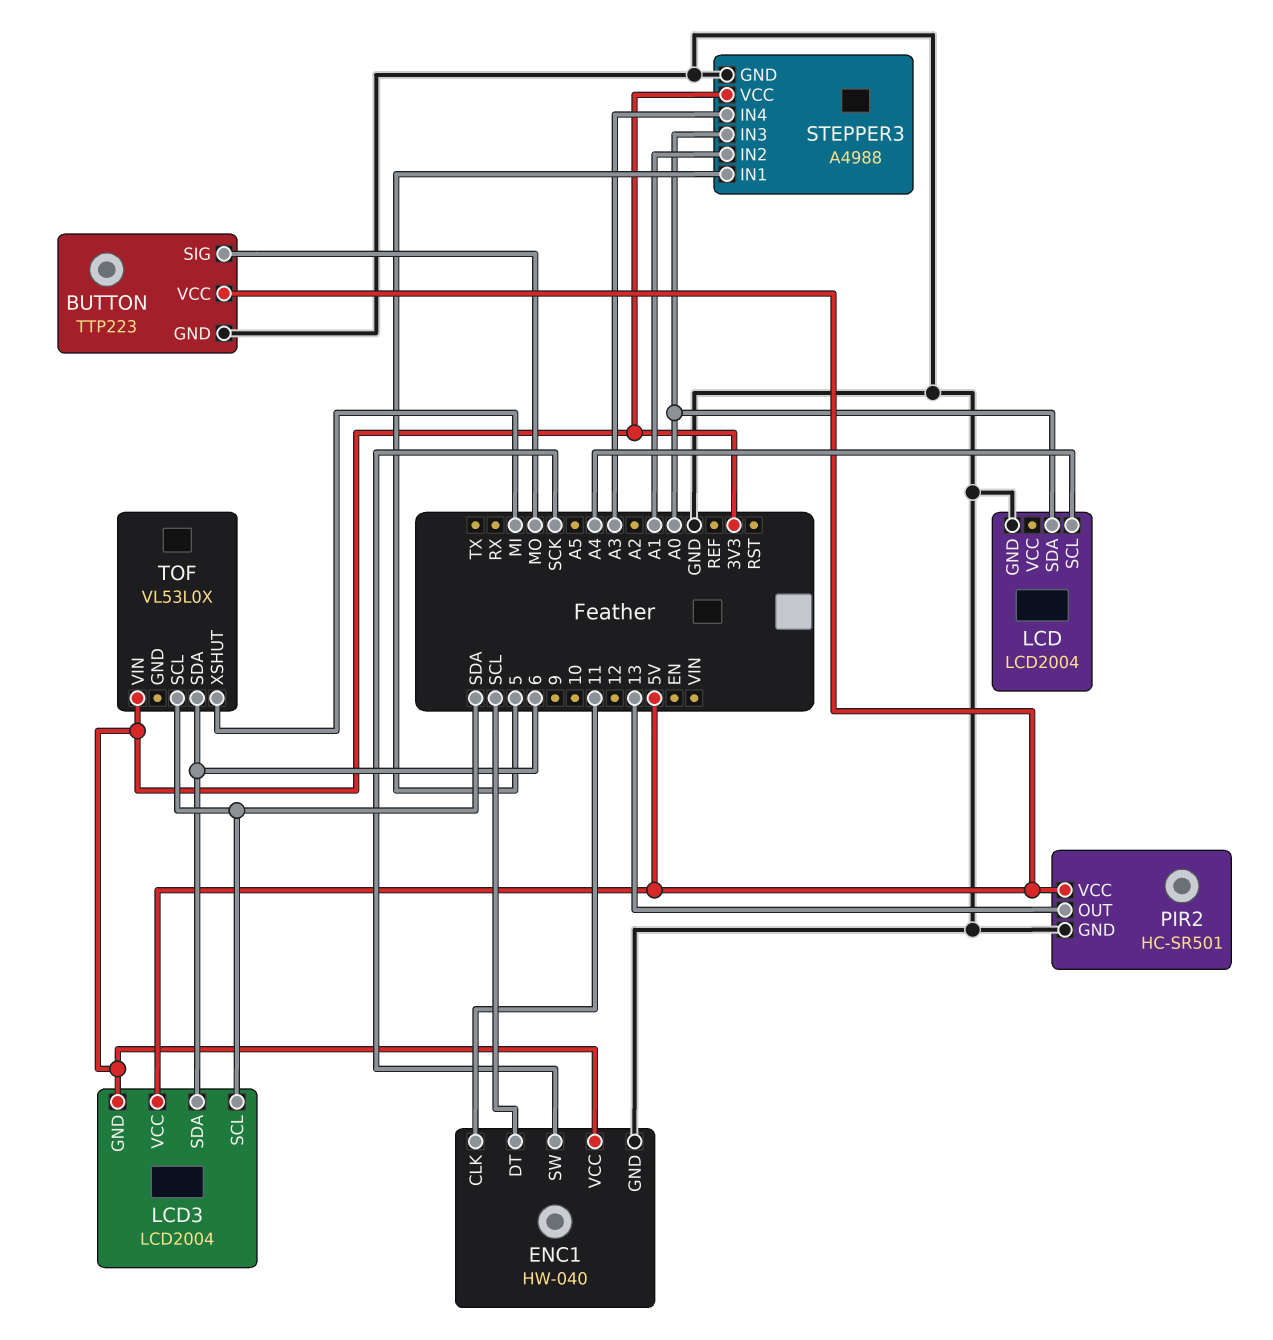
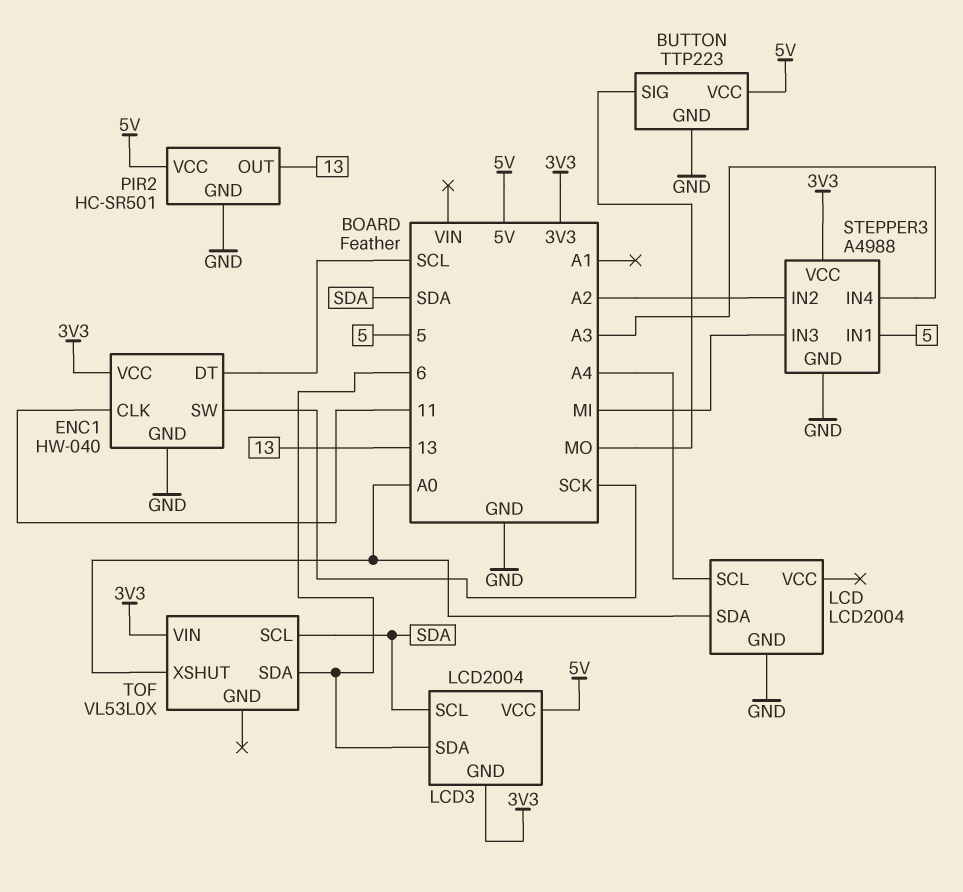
STEPPER3 pin IN2: A1 -> A2
STEPPER3 pin IN3: A0 -> MI
TOF pin XSHUT: MI -> A0

